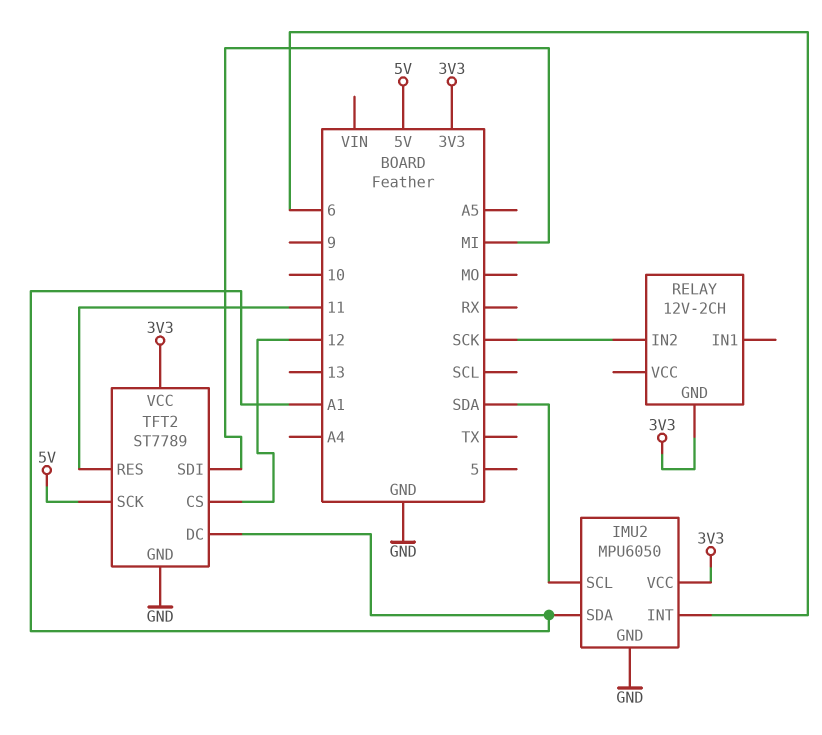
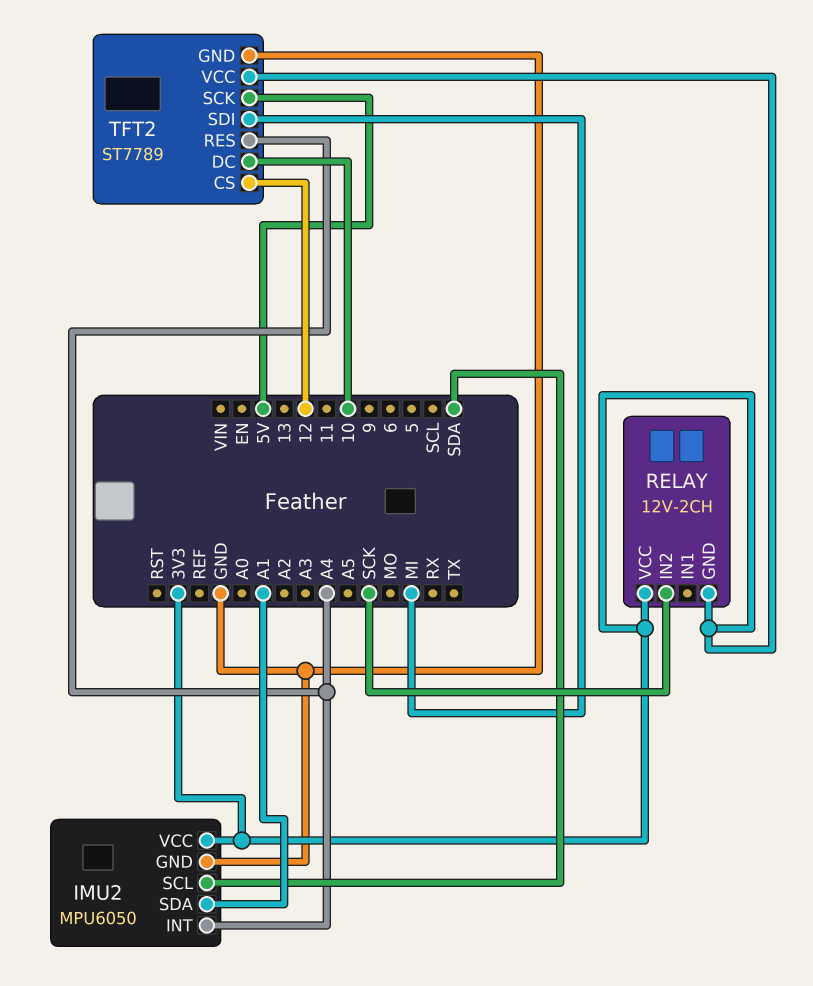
IMU2 pin INT: 6 -> A4
RELAY pin VCC: none -> 3V3
TFT2 pin DC: A1 -> 10
TFT2 pin RES: 11 -> A4

